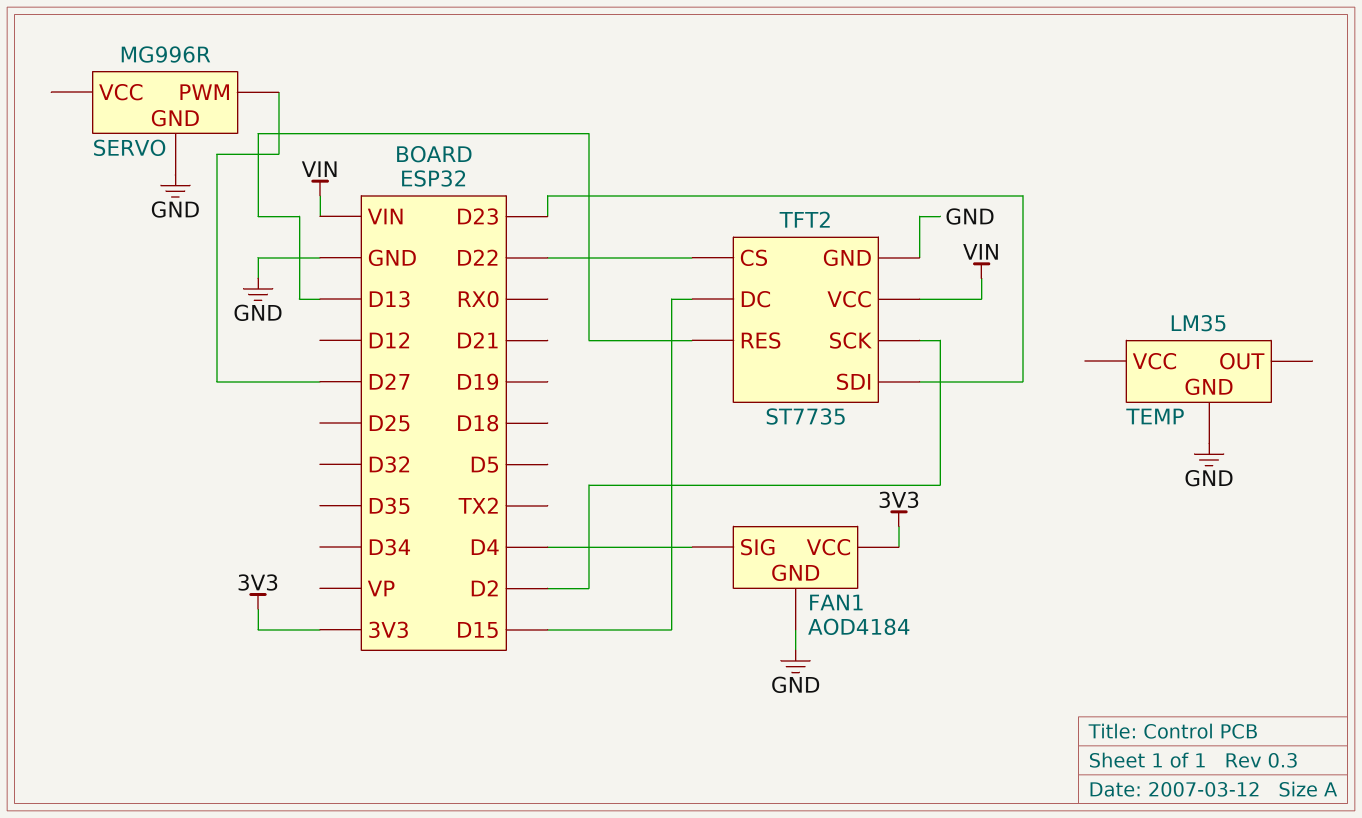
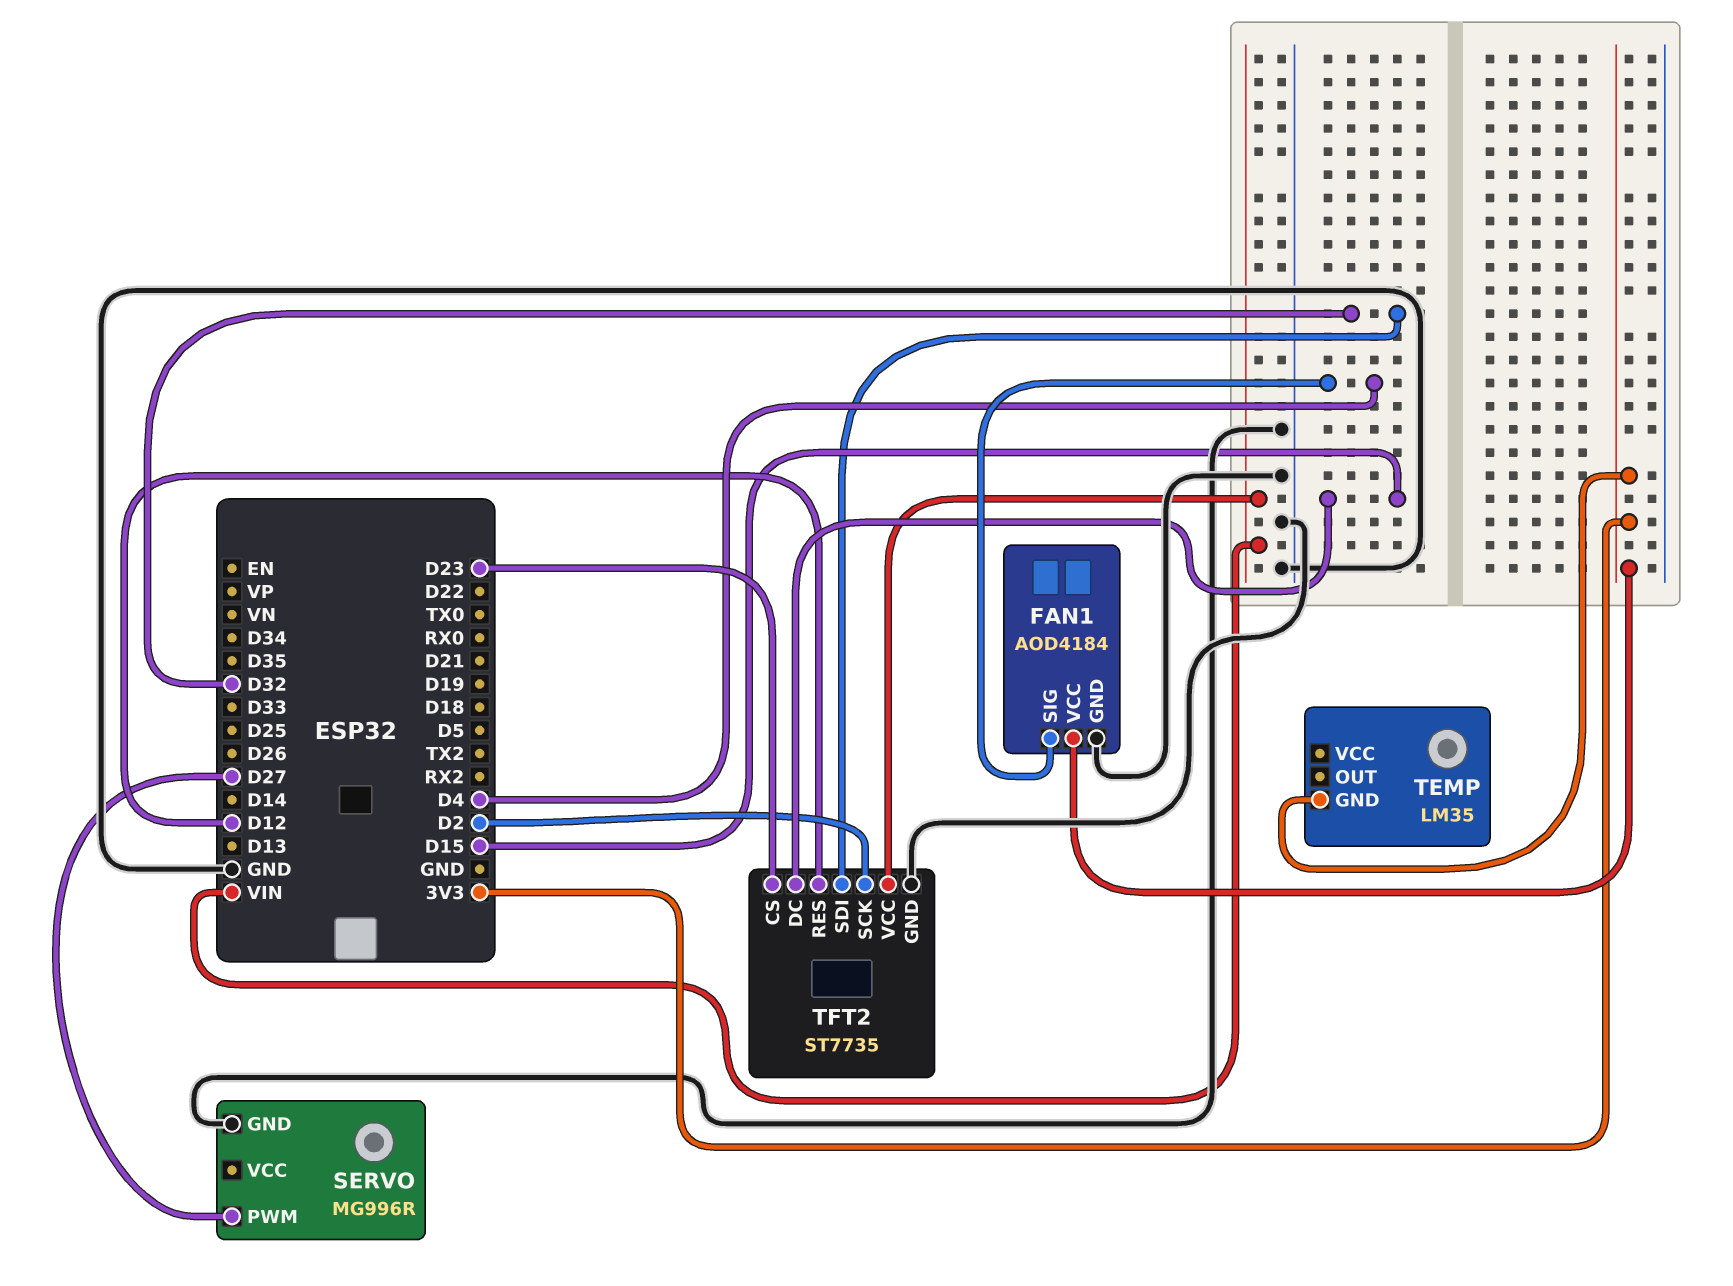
TEMP pin GND: GND -> 3V3
TFT2 pin CS: D22 -> D23
TFT2 pin RES: D13 -> D12
TFT2 pin SDI: D23 -> D32

